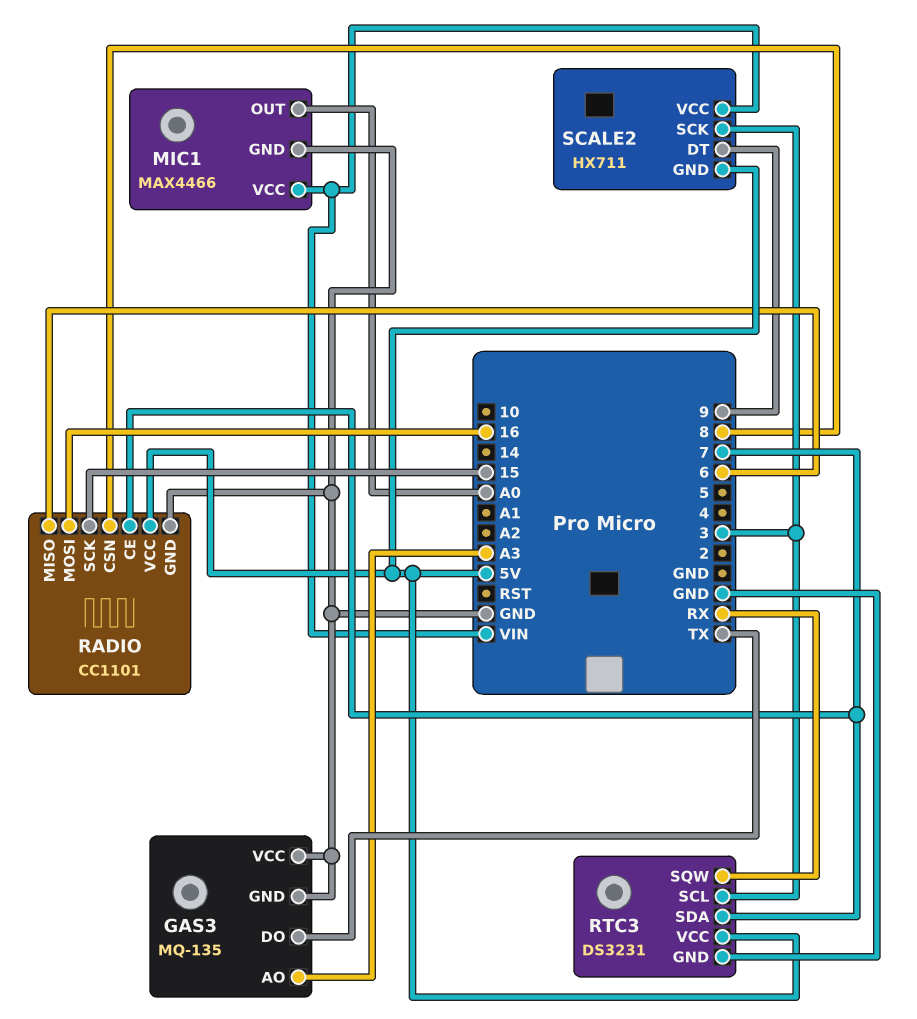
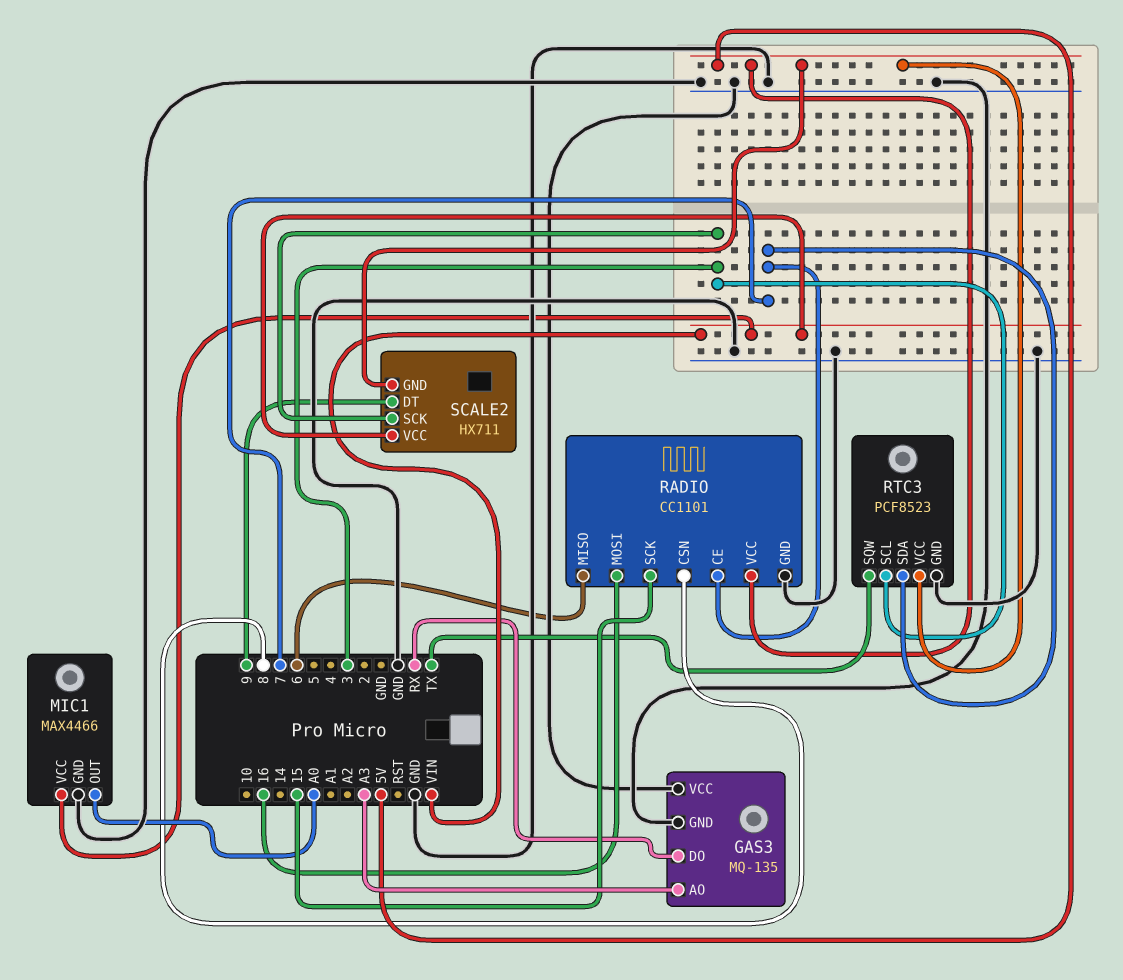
GAS3 pin DO: TX -> RX
RTC3: DS3231 -> PCF8523
RTC3 pin SQW: RX -> TX

